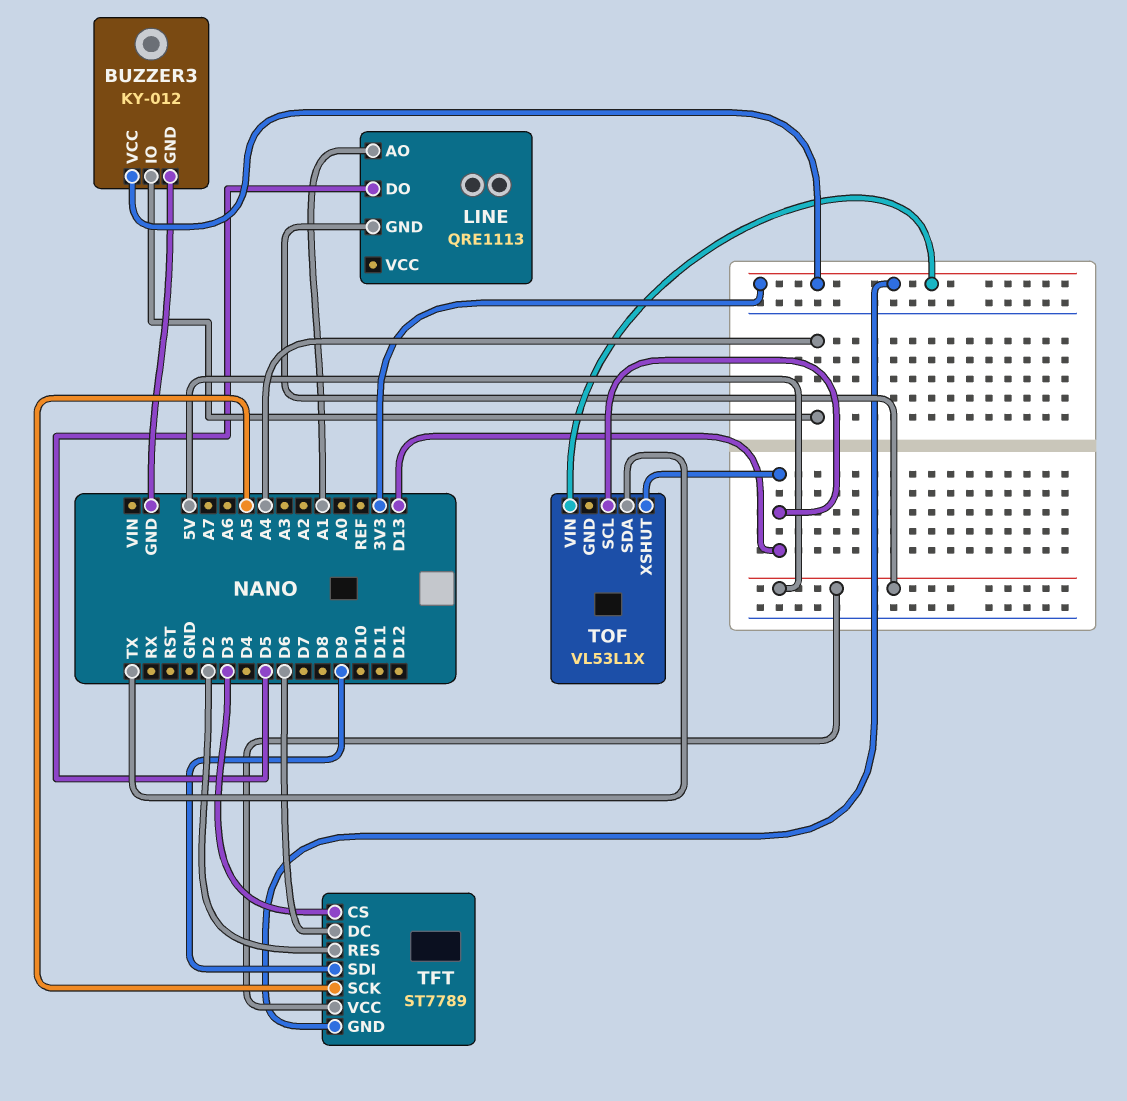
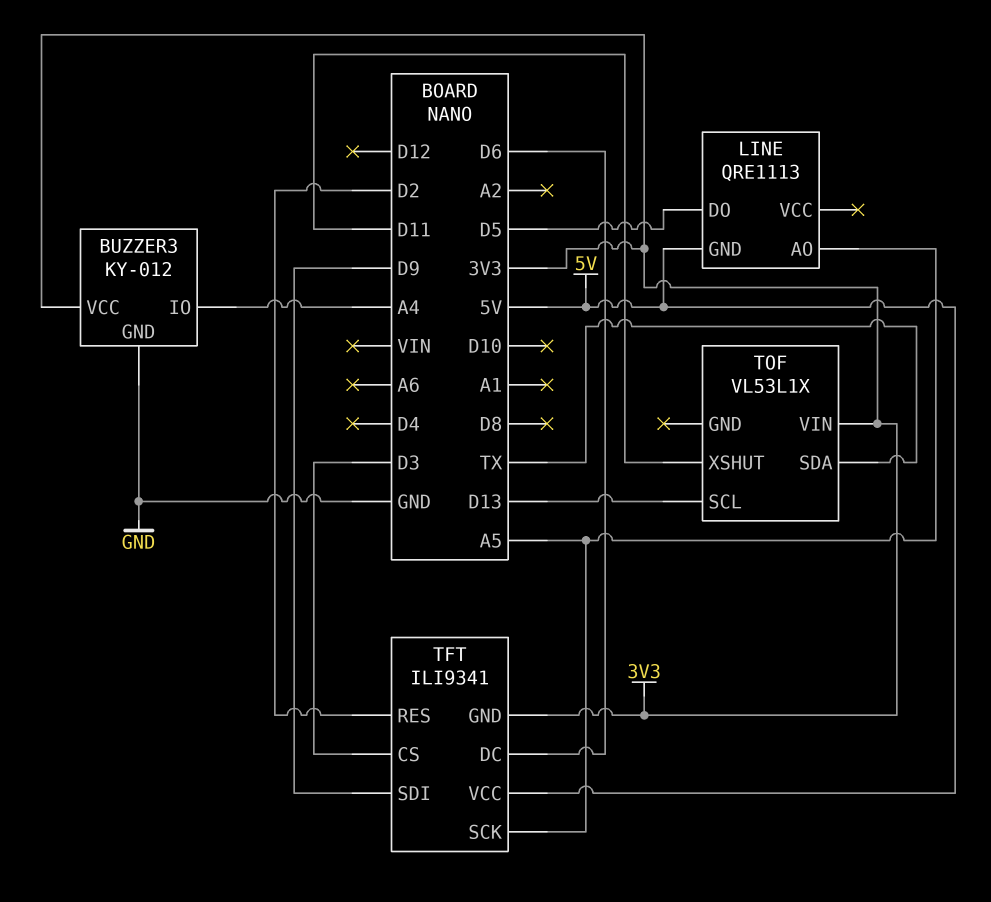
LINE pin AO: A1 -> A5
TFT: ST7789 -> ILI9341
TOF pin XSHUT: D13 -> D11

